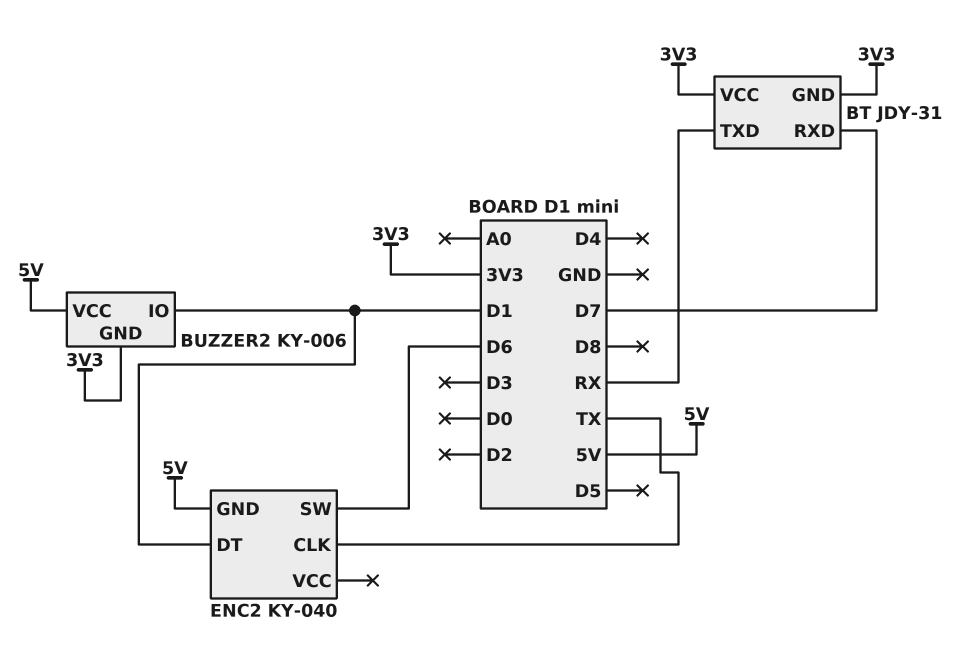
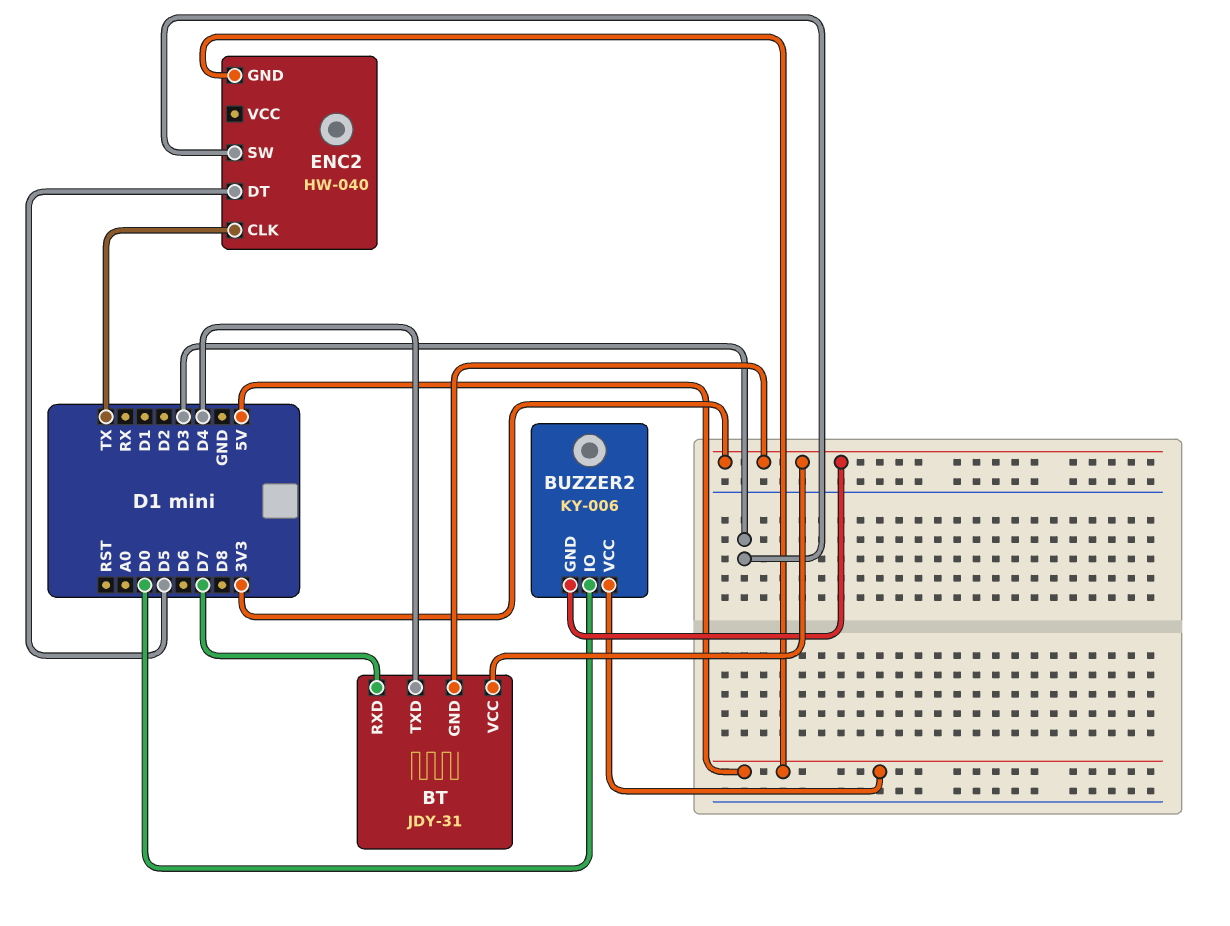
BT pin TXD: RX -> D4
BUZZER2 pin IO: D1 -> D0
ENC2: KY-040 -> HW-040
ENC2 pin DT: D1 -> D5
ENC2 pin SW: D6 -> D3

